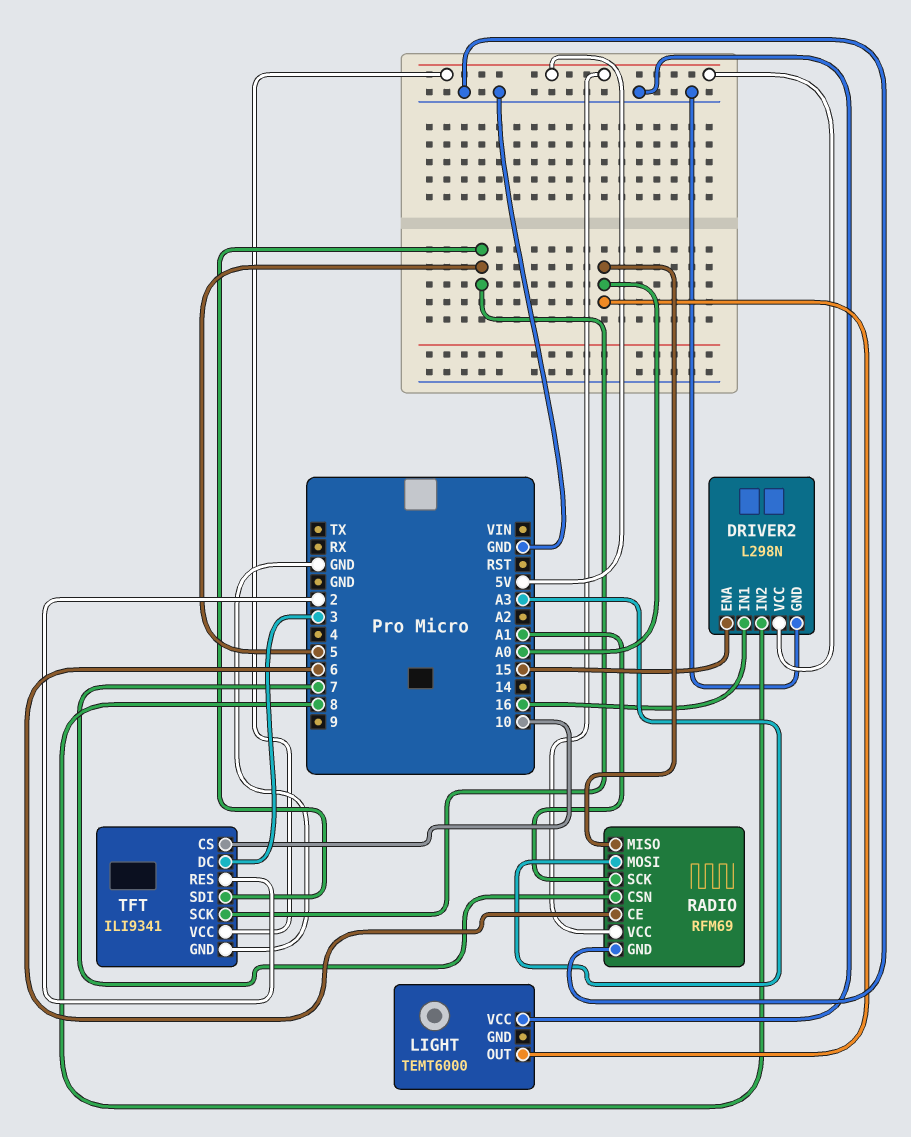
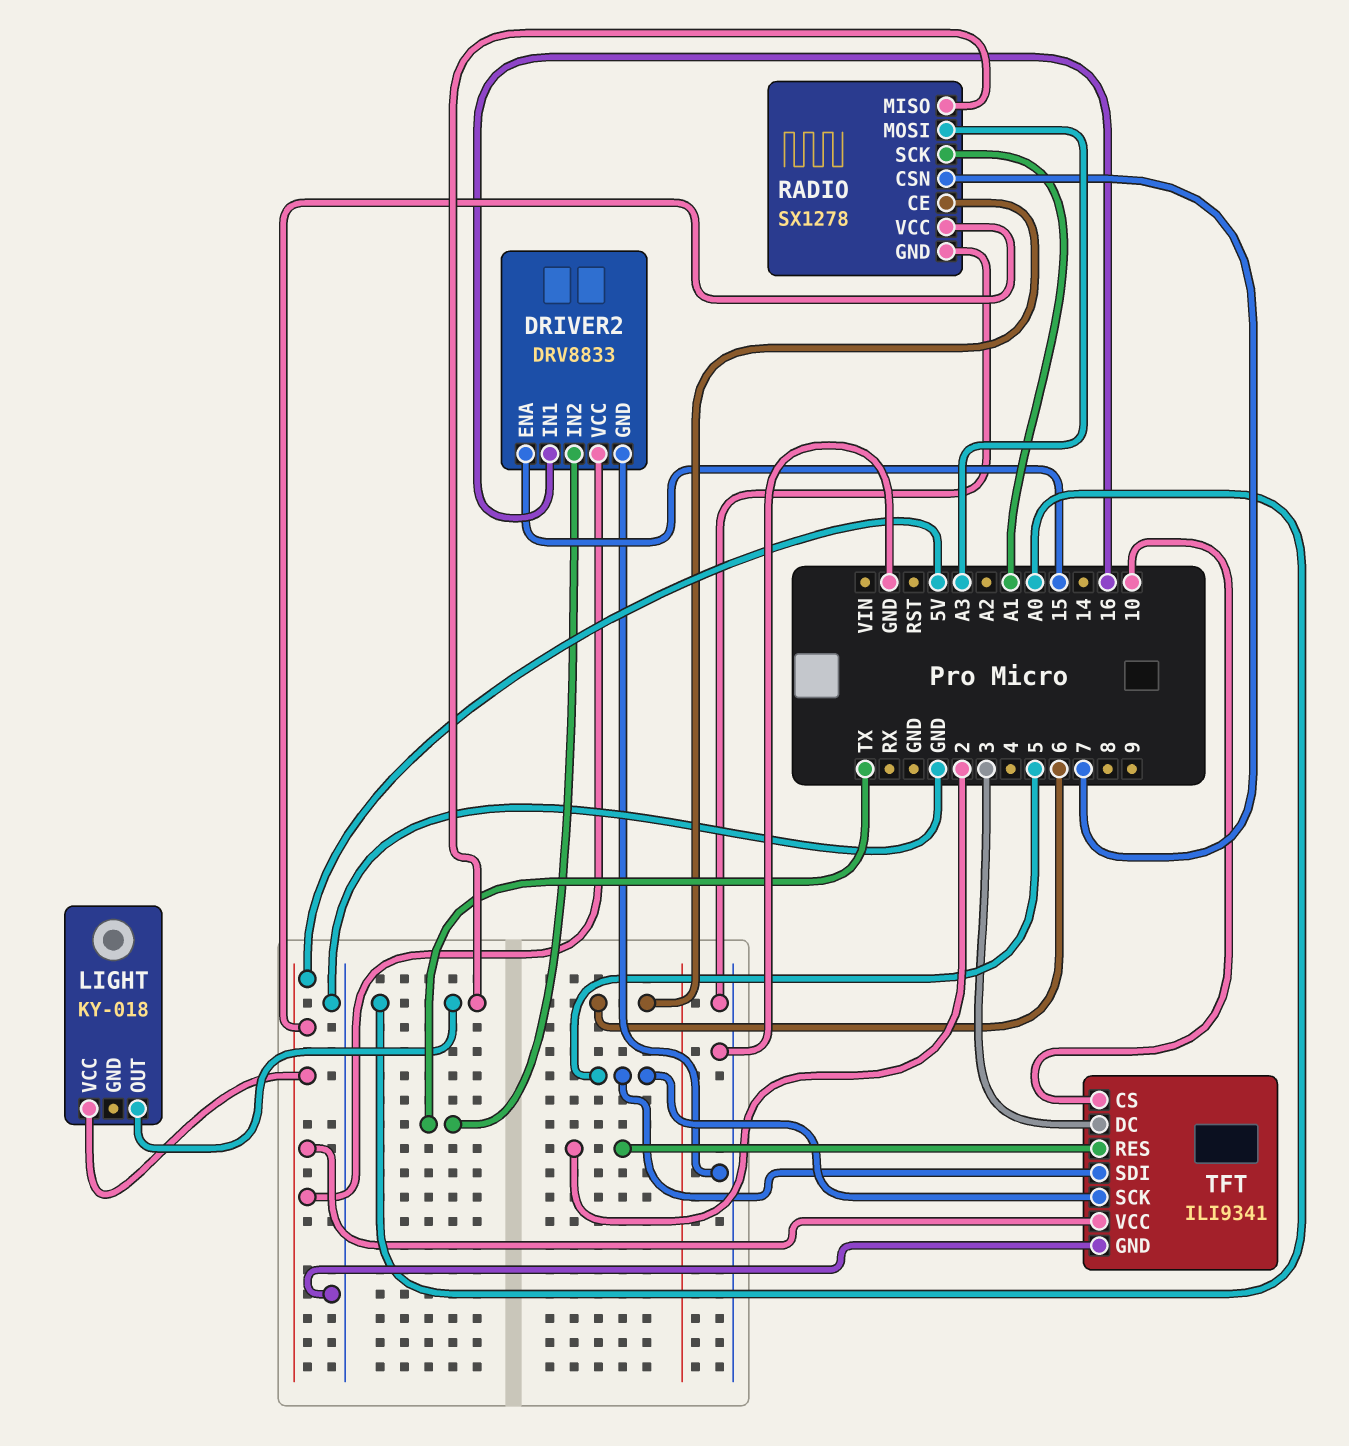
DRIVER2: L298N -> DRV8833
DRIVER2 pin IN2: 8 -> TX
LIGHT: TEMT6000 -> KY-018
LIGHT pin VCC: GND -> 5V
RADIO: RFM69 -> SX1278

